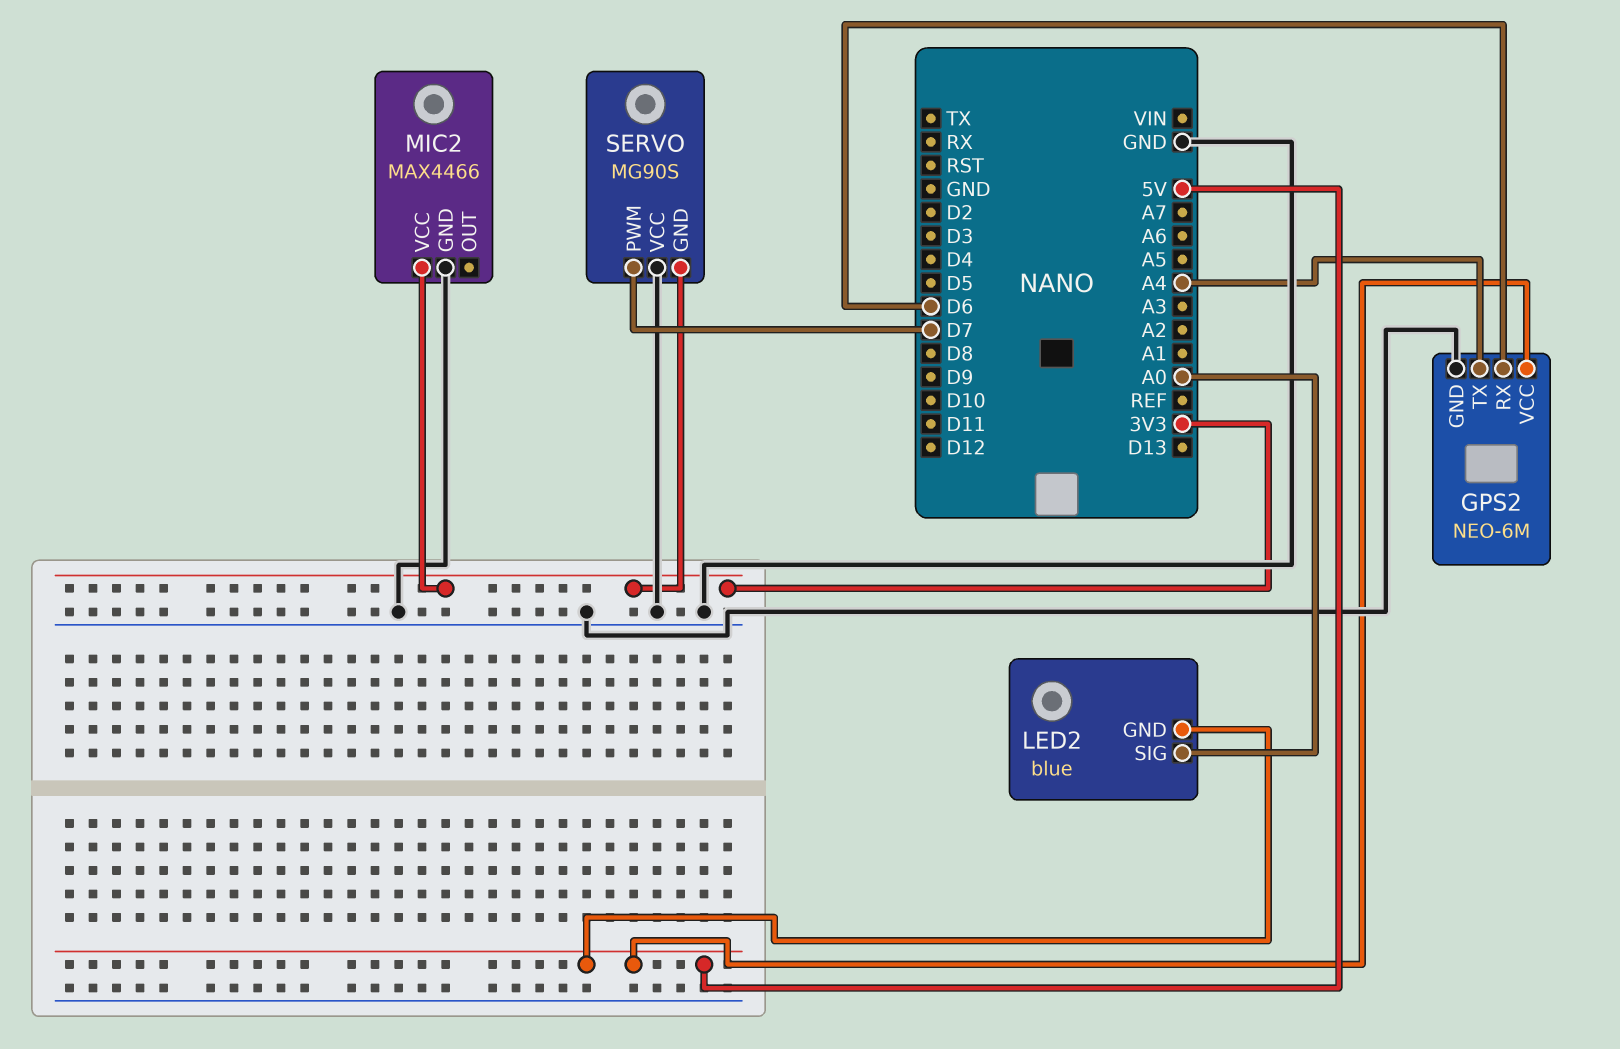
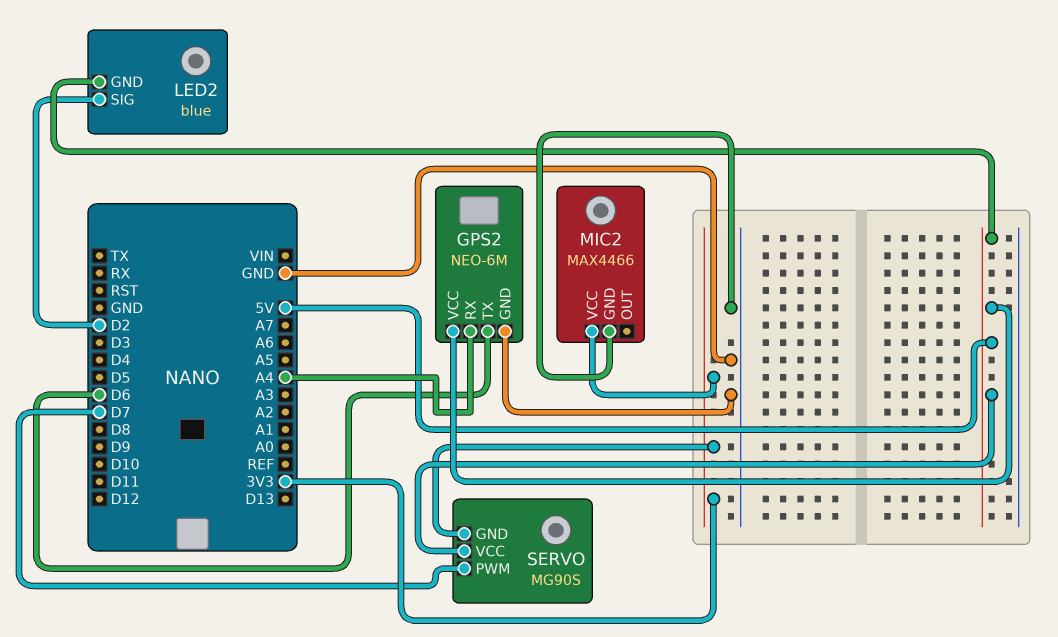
GPS2 pin RX: D6 -> A4
GPS2 pin TX: A4 -> D6
LED2 pin SIG: A0 -> D2
SERVO pin VCC: GND -> 5V

